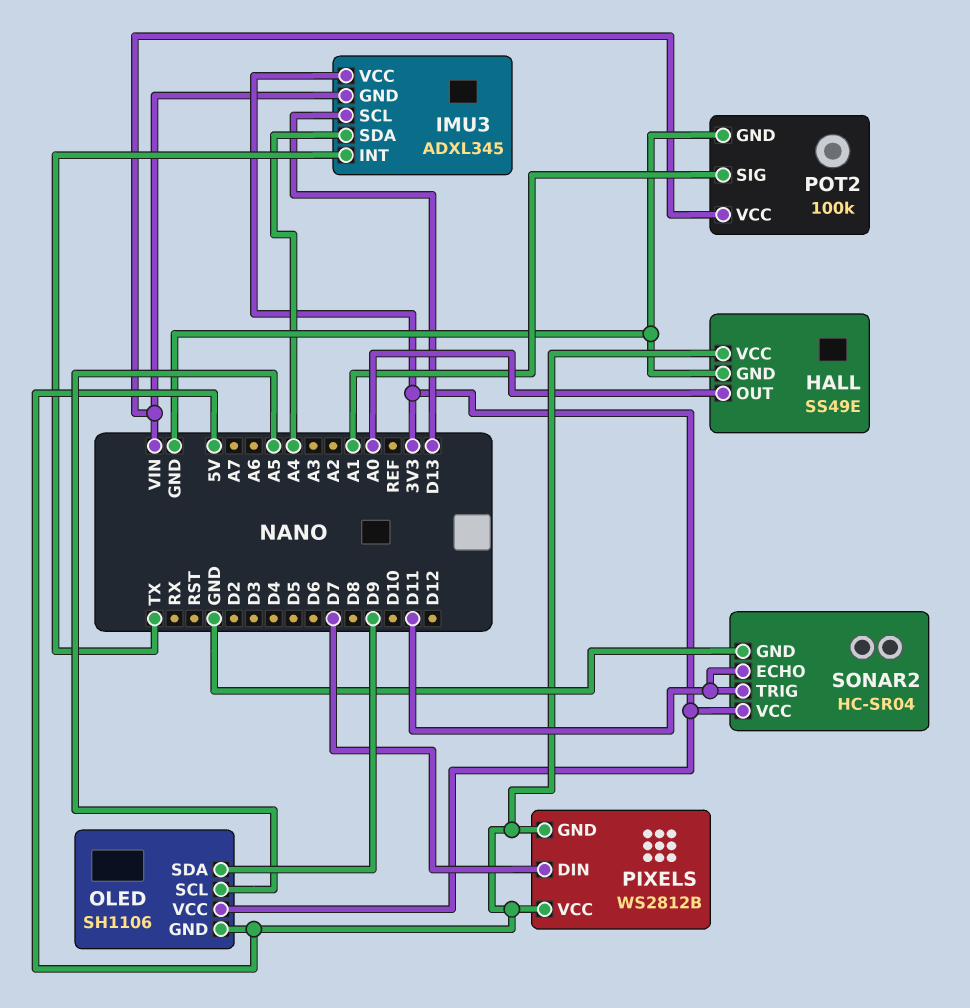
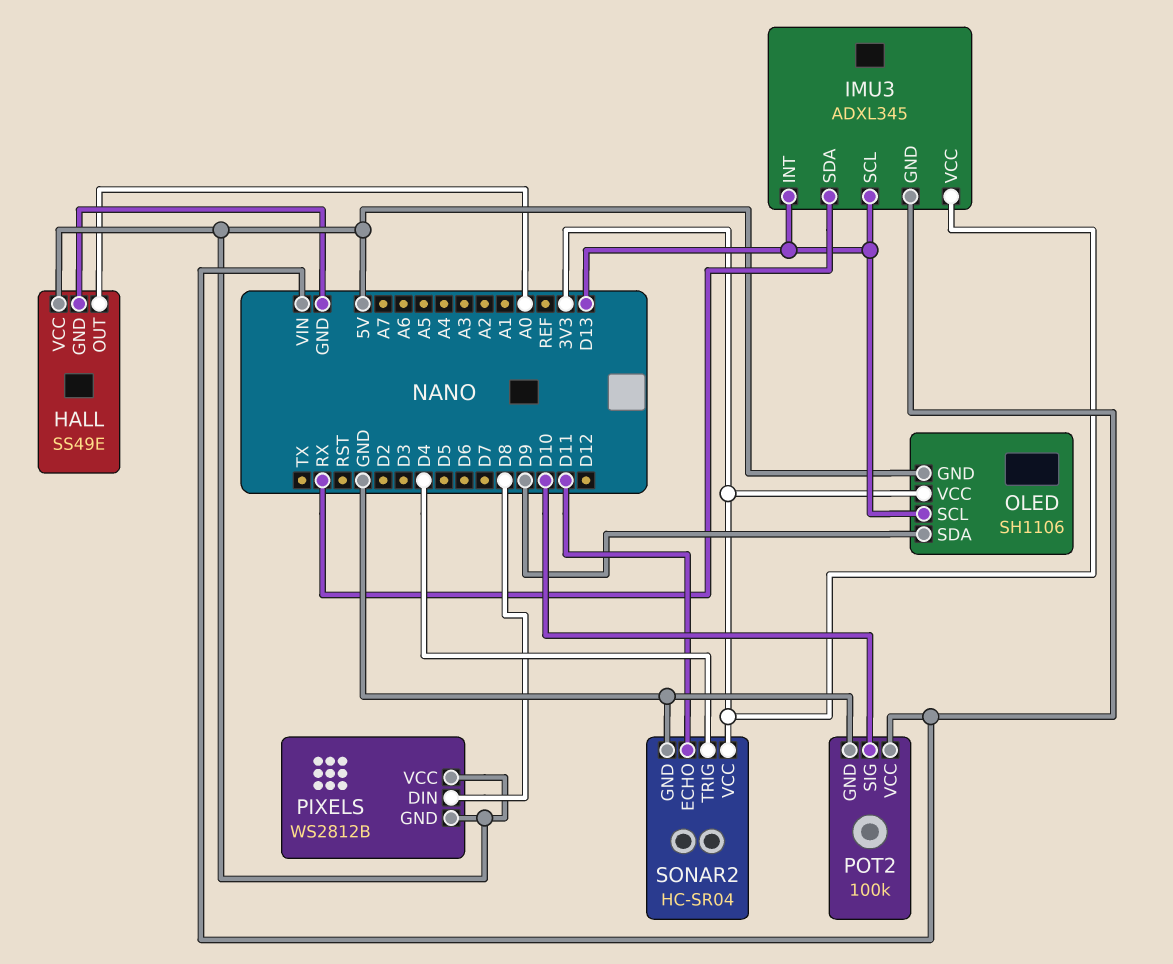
IMU3 pin INT: TX -> D13
IMU3 pin SDA: A4 -> RX
OLED pin SCL: A5 -> D13
PIXELS pin DIN: D7 -> D8
POT2 pin SIG: A1 -> D10
SONAR2 pin TRIG: D11 -> D4

